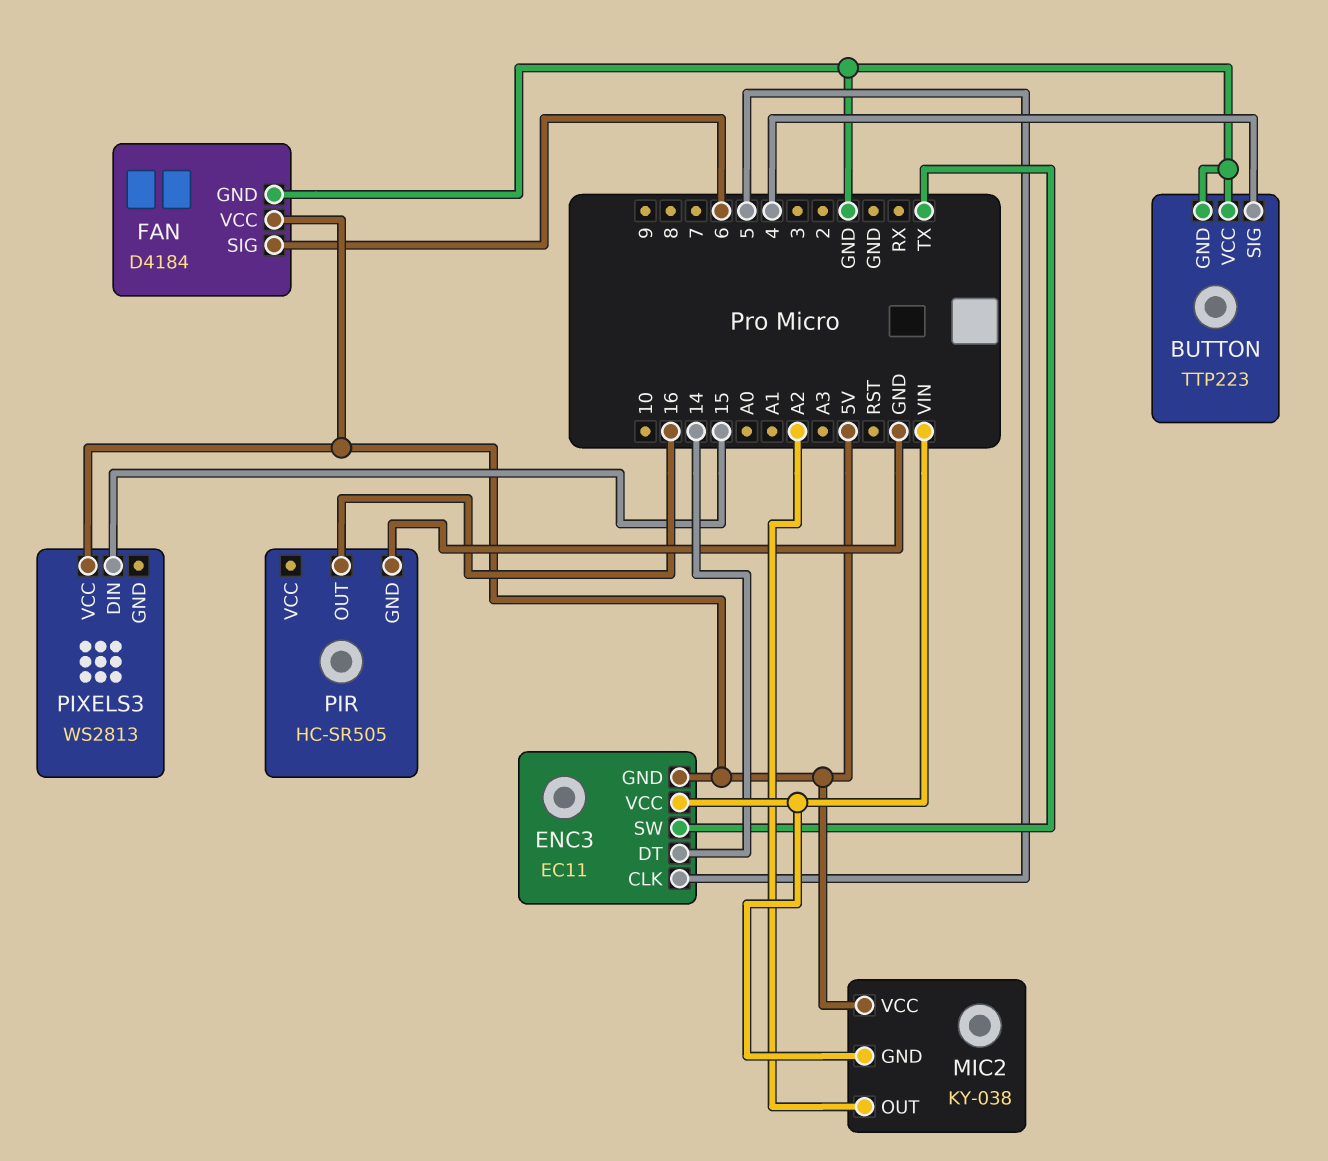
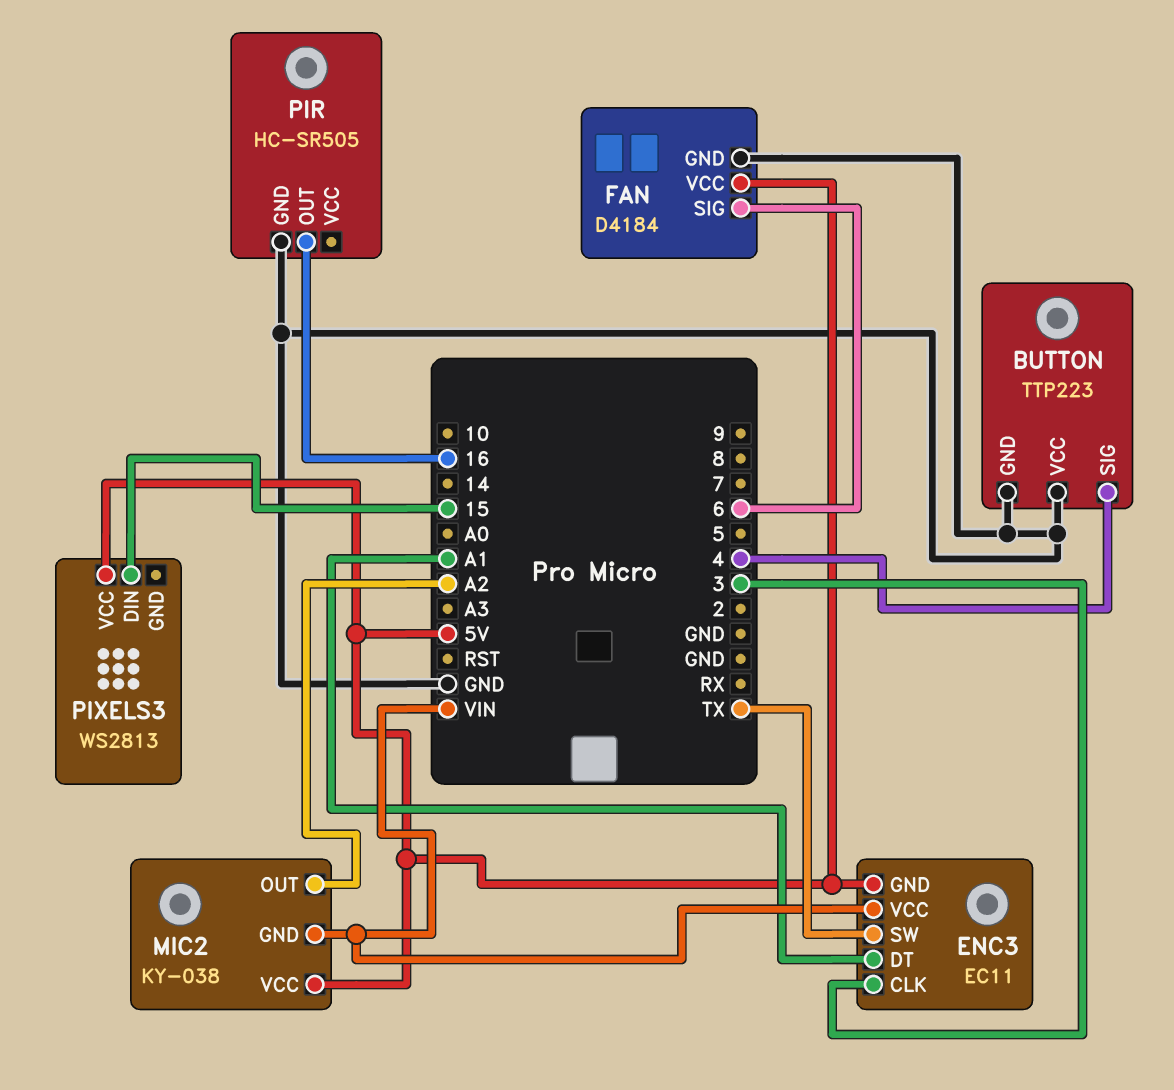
ENC3 pin CLK: 5 -> 3
ENC3 pin DT: 14 -> A1

